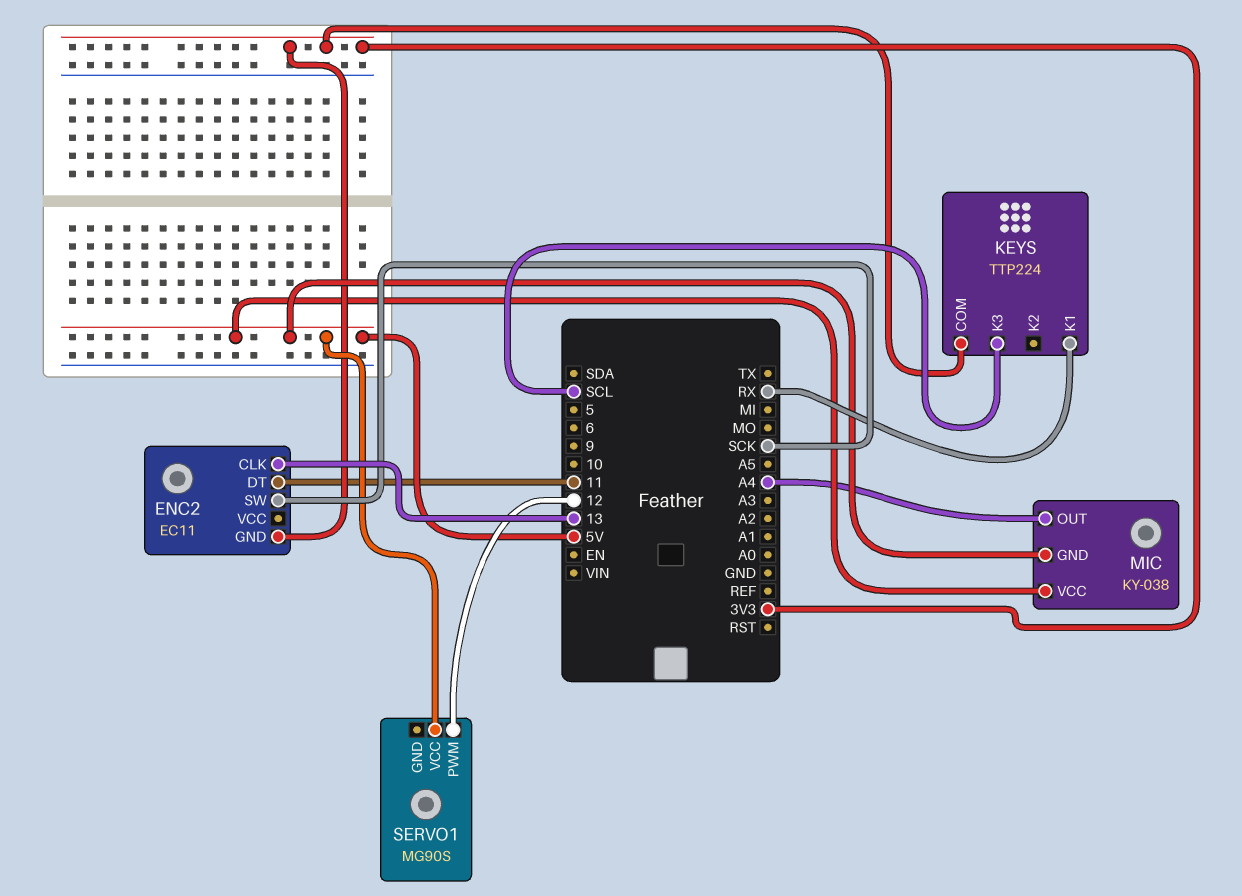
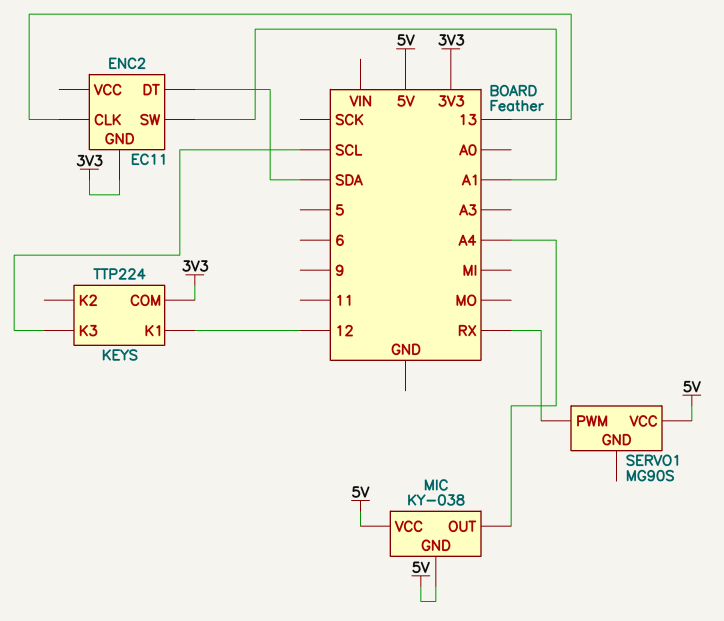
ENC2 pin DT: 11 -> SDA
ENC2 pin SW: SCK -> A1
KEYS pin K1: RX -> 12
SERVO1 pin PWM: 12 -> RX

